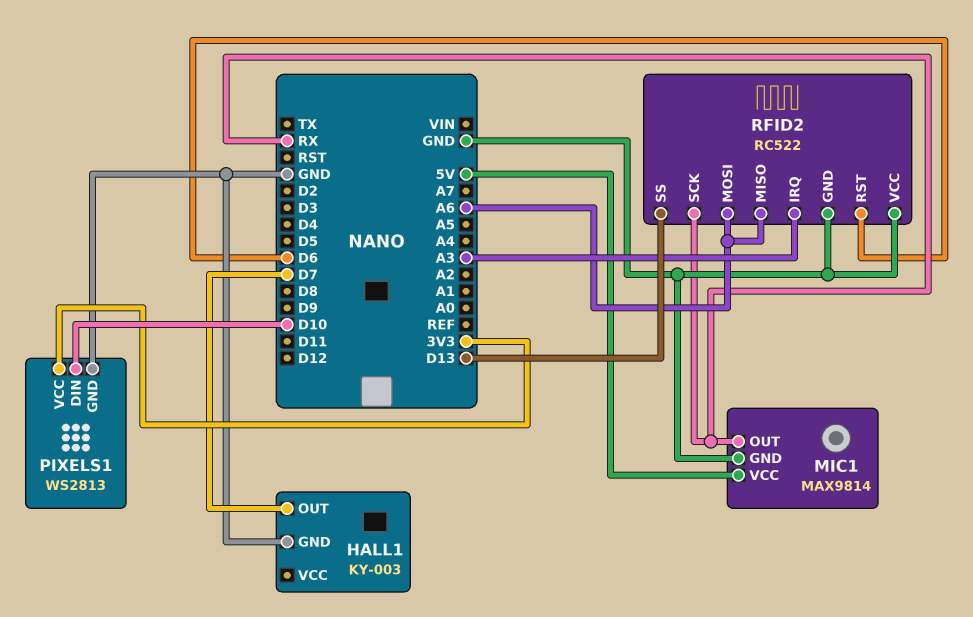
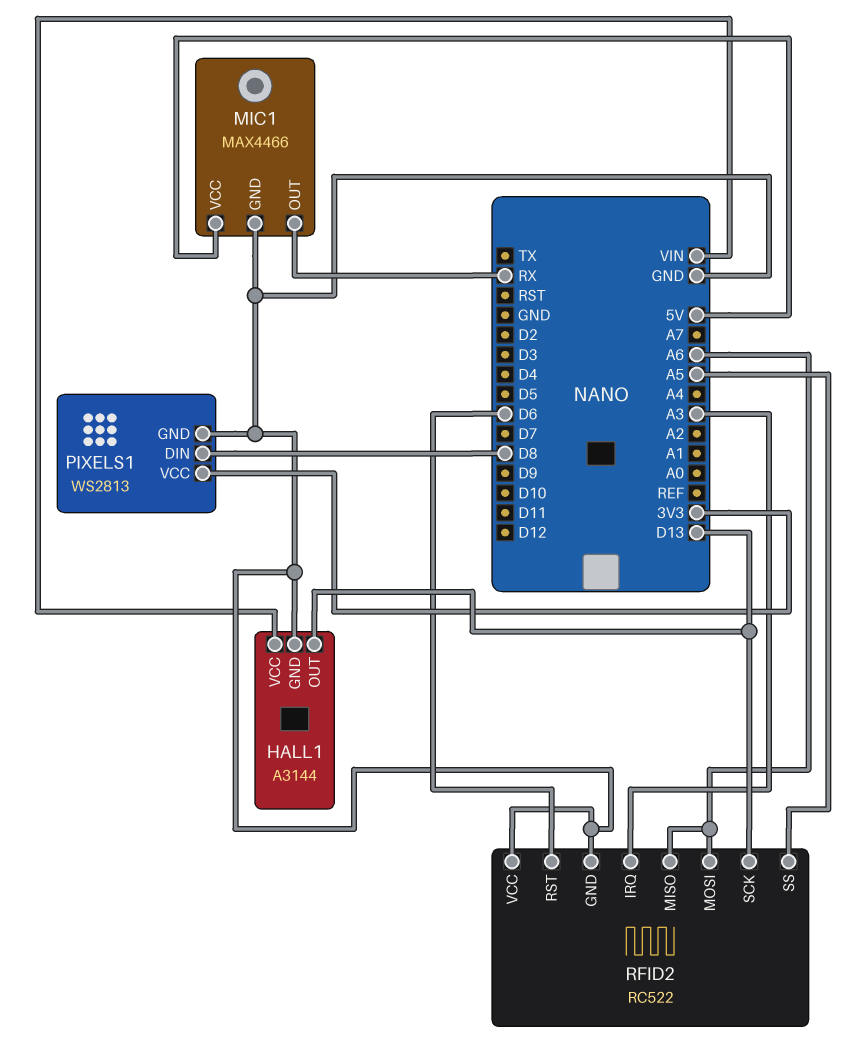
HALL1: KY-003 -> A3144
HALL1 pin OUT: D7 -> D13
HALL1 pin VCC: none -> VIN
MIC1: MAX9814 -> MAX4466
PIXELS1 pin DIN: D10 -> D8
RFID2 pin SCK: RX -> D13
RFID2 pin SS: D13 -> A5

